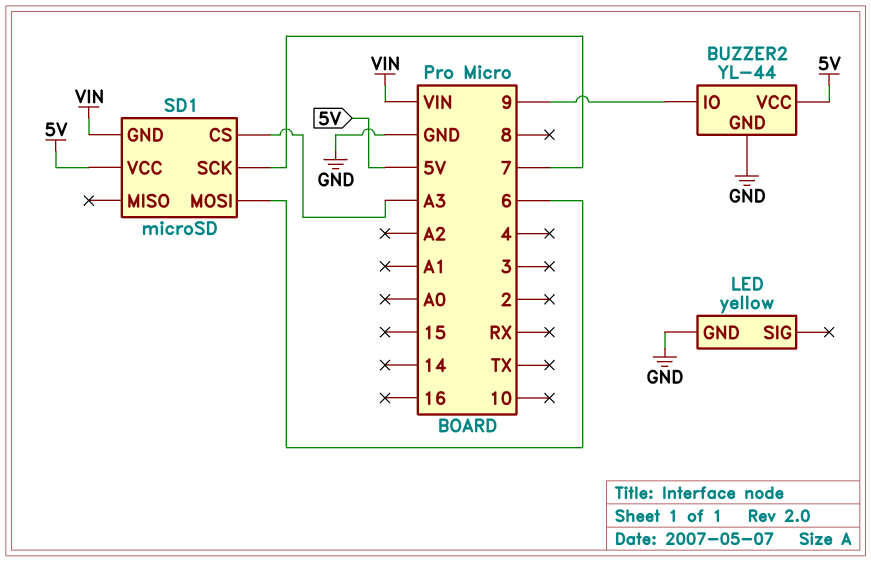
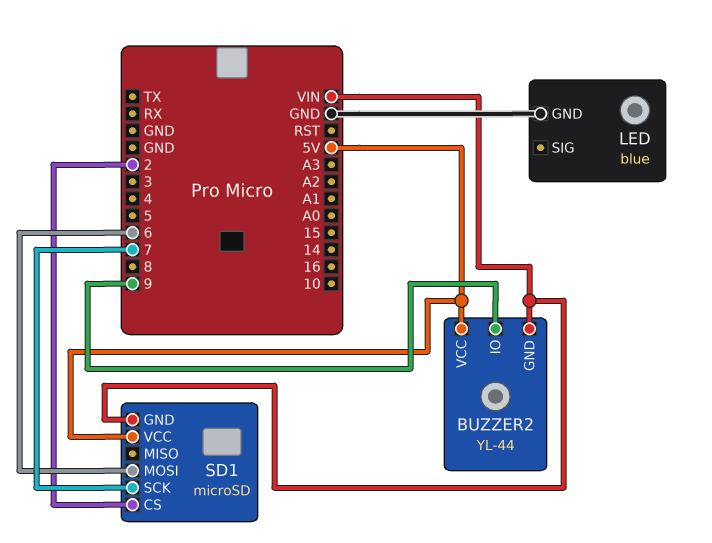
BUZZER2 pin GND: GND -> VIN
LED: yellow -> blue
SD1 pin CS: A3 -> 2

